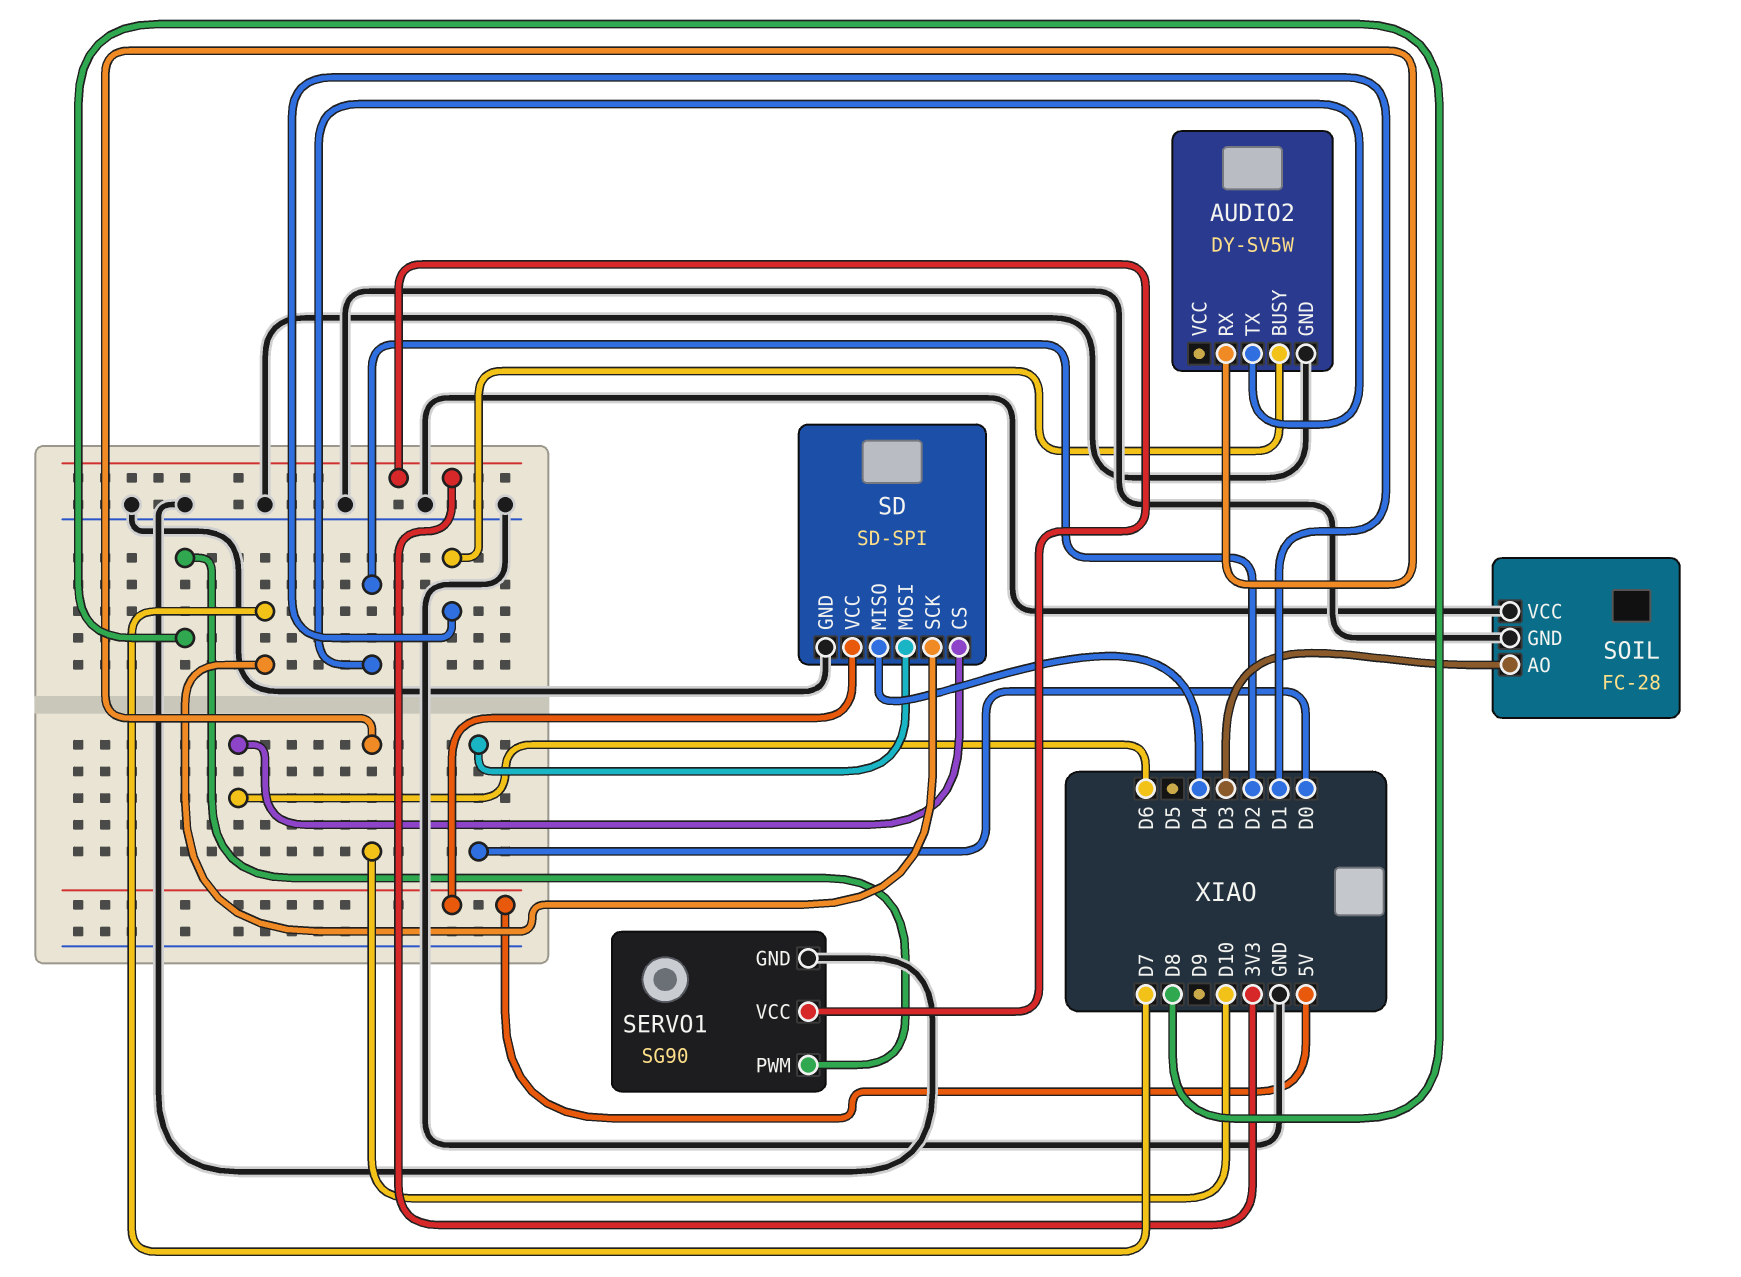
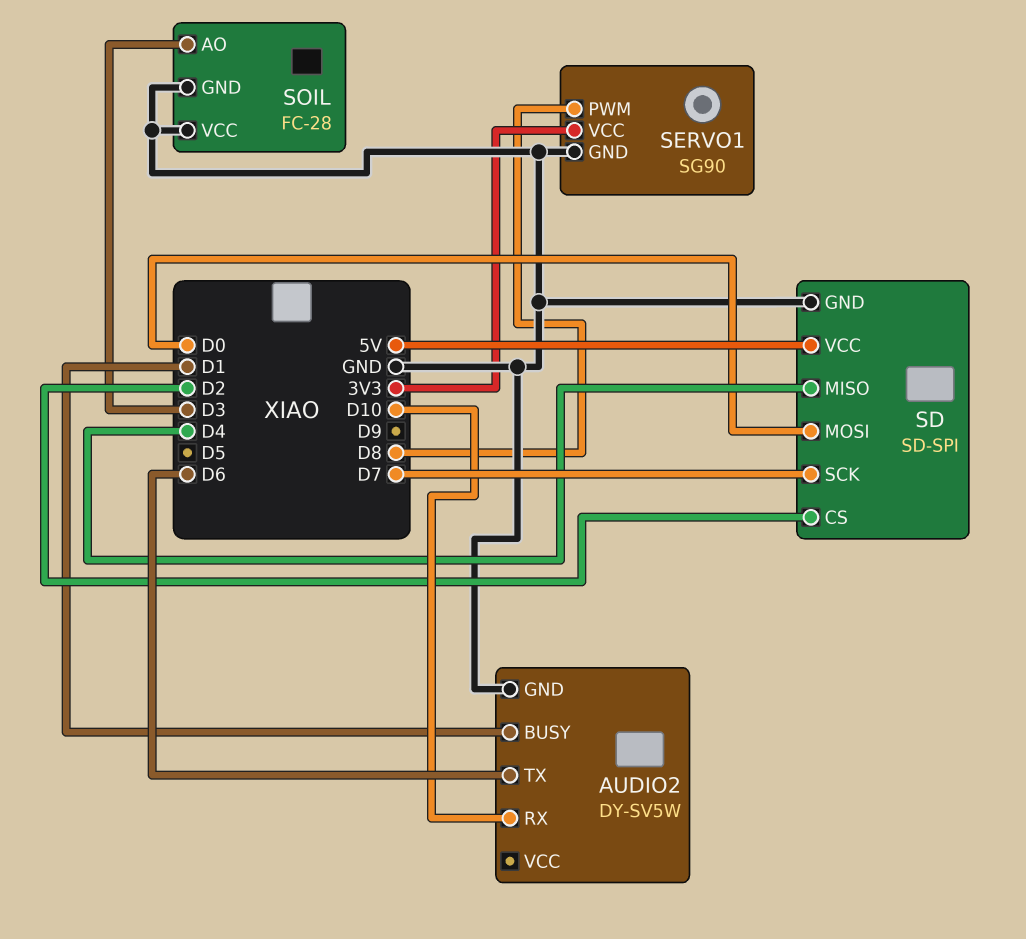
AUDIO2 pin TX: D2 -> D6
SD pin CS: D6 -> D2

